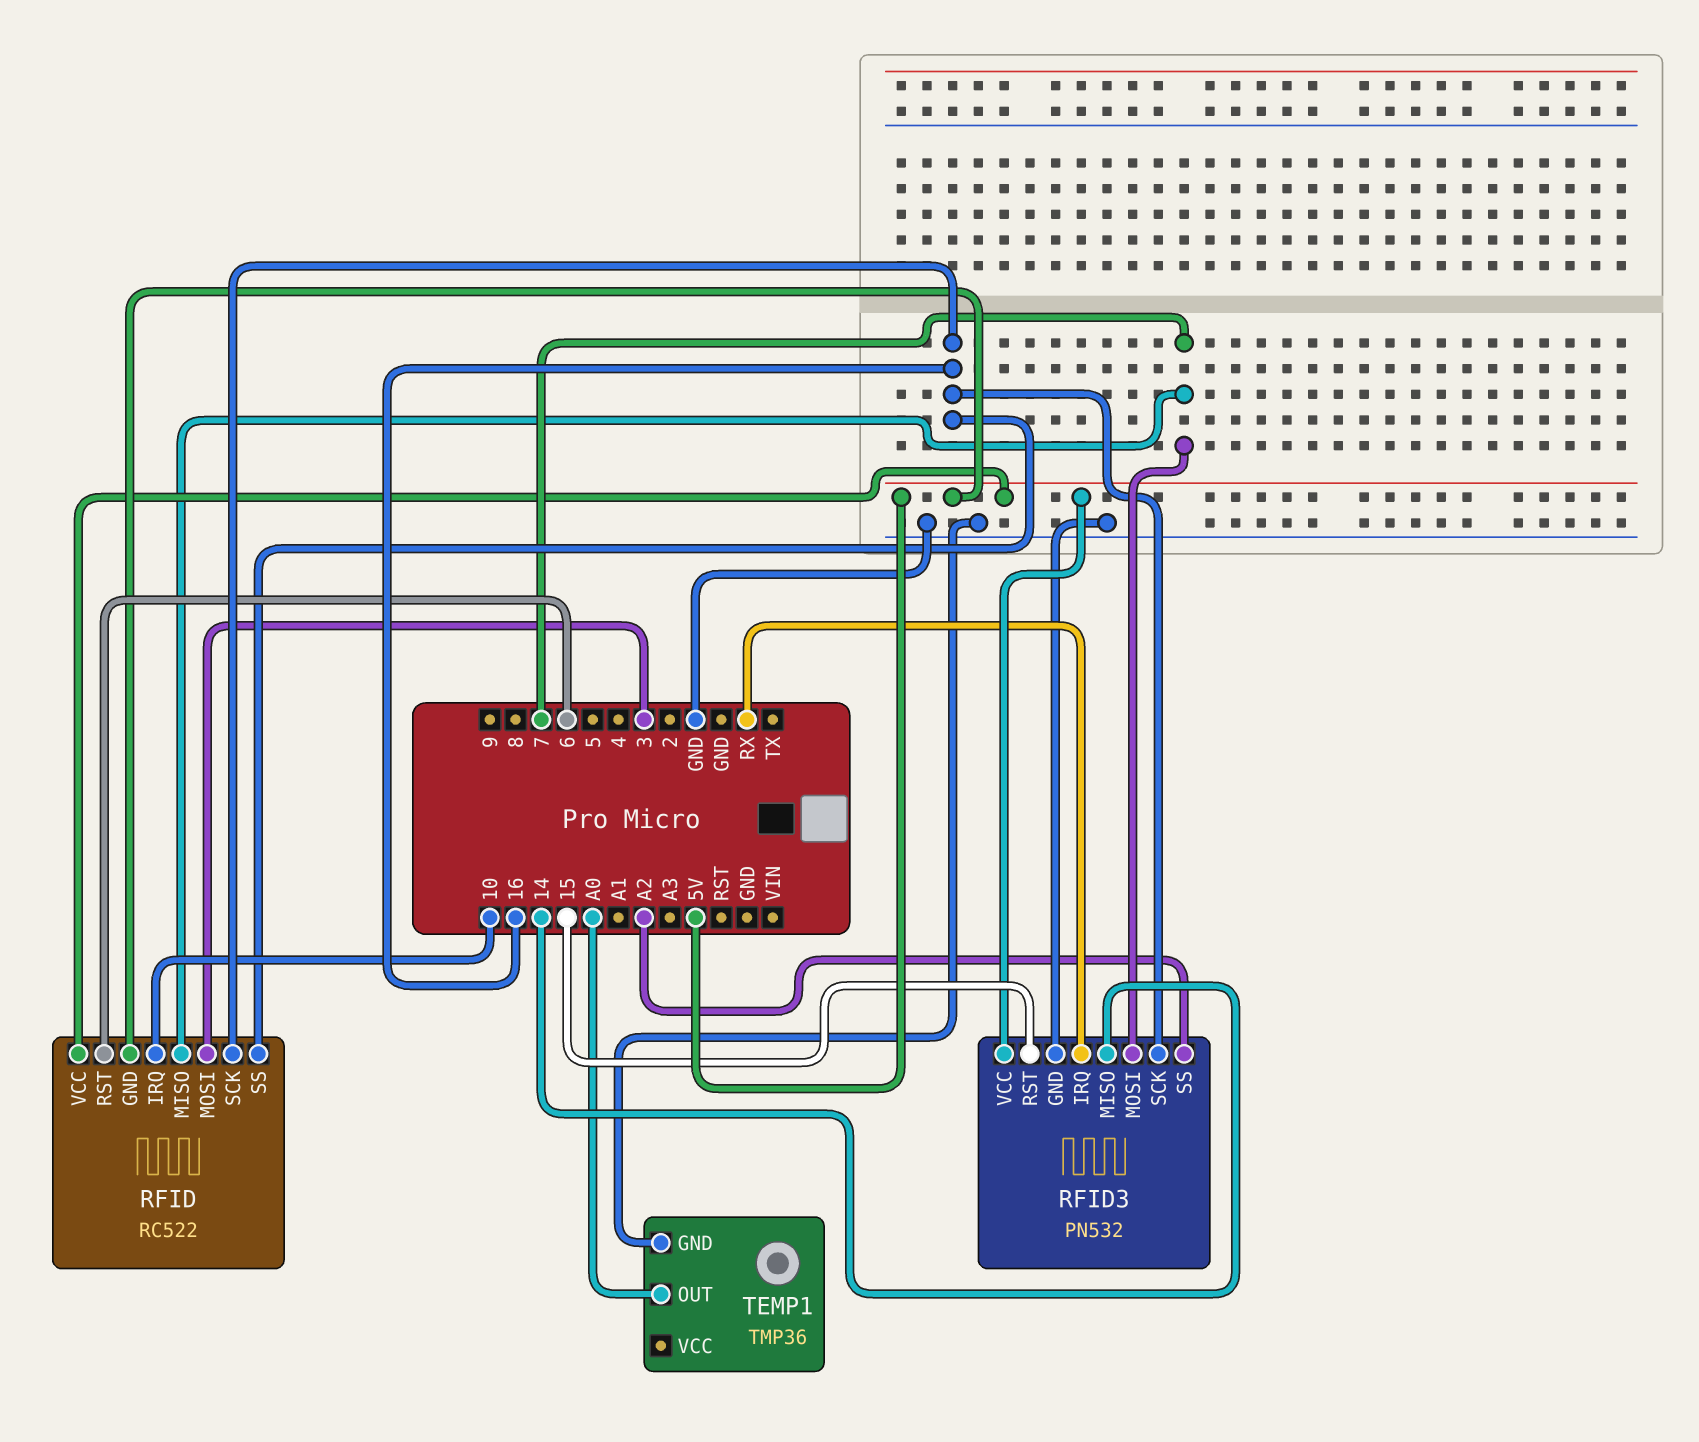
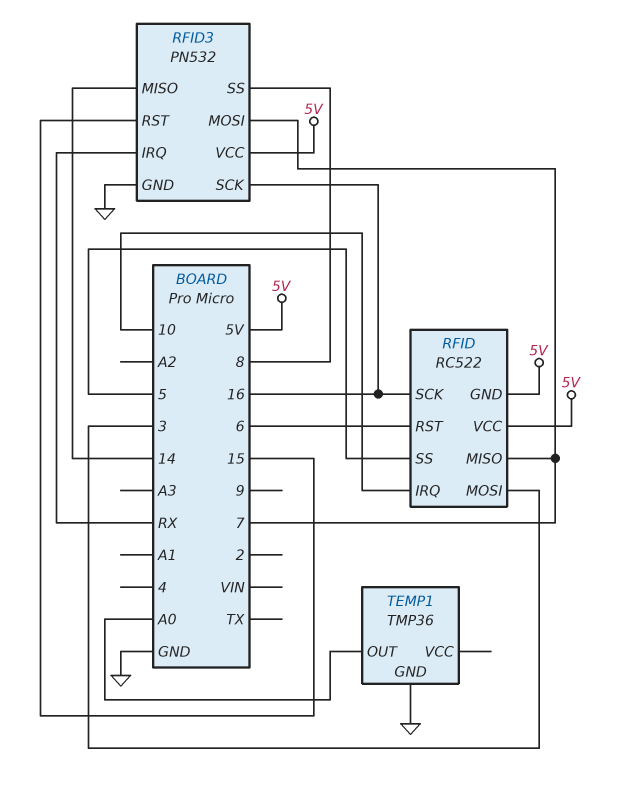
RFID pin SS: 16 -> 5
RFID3 pin SS: A2 -> 8

